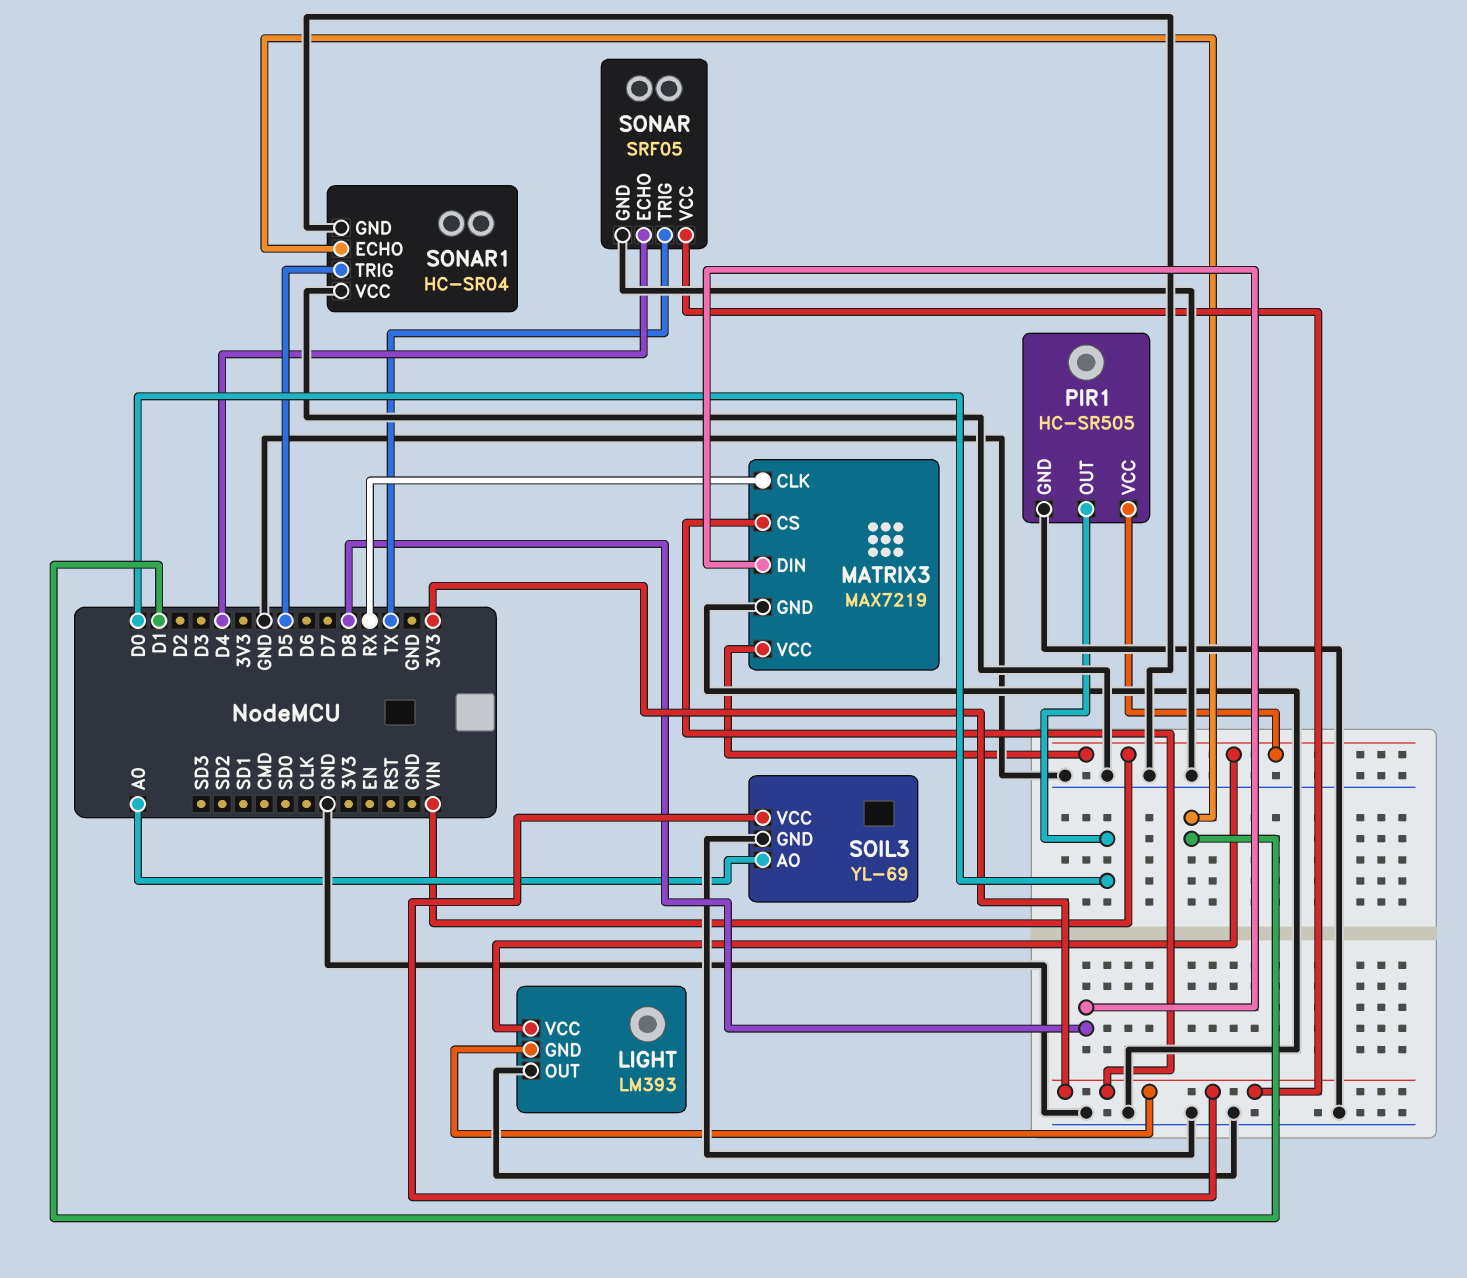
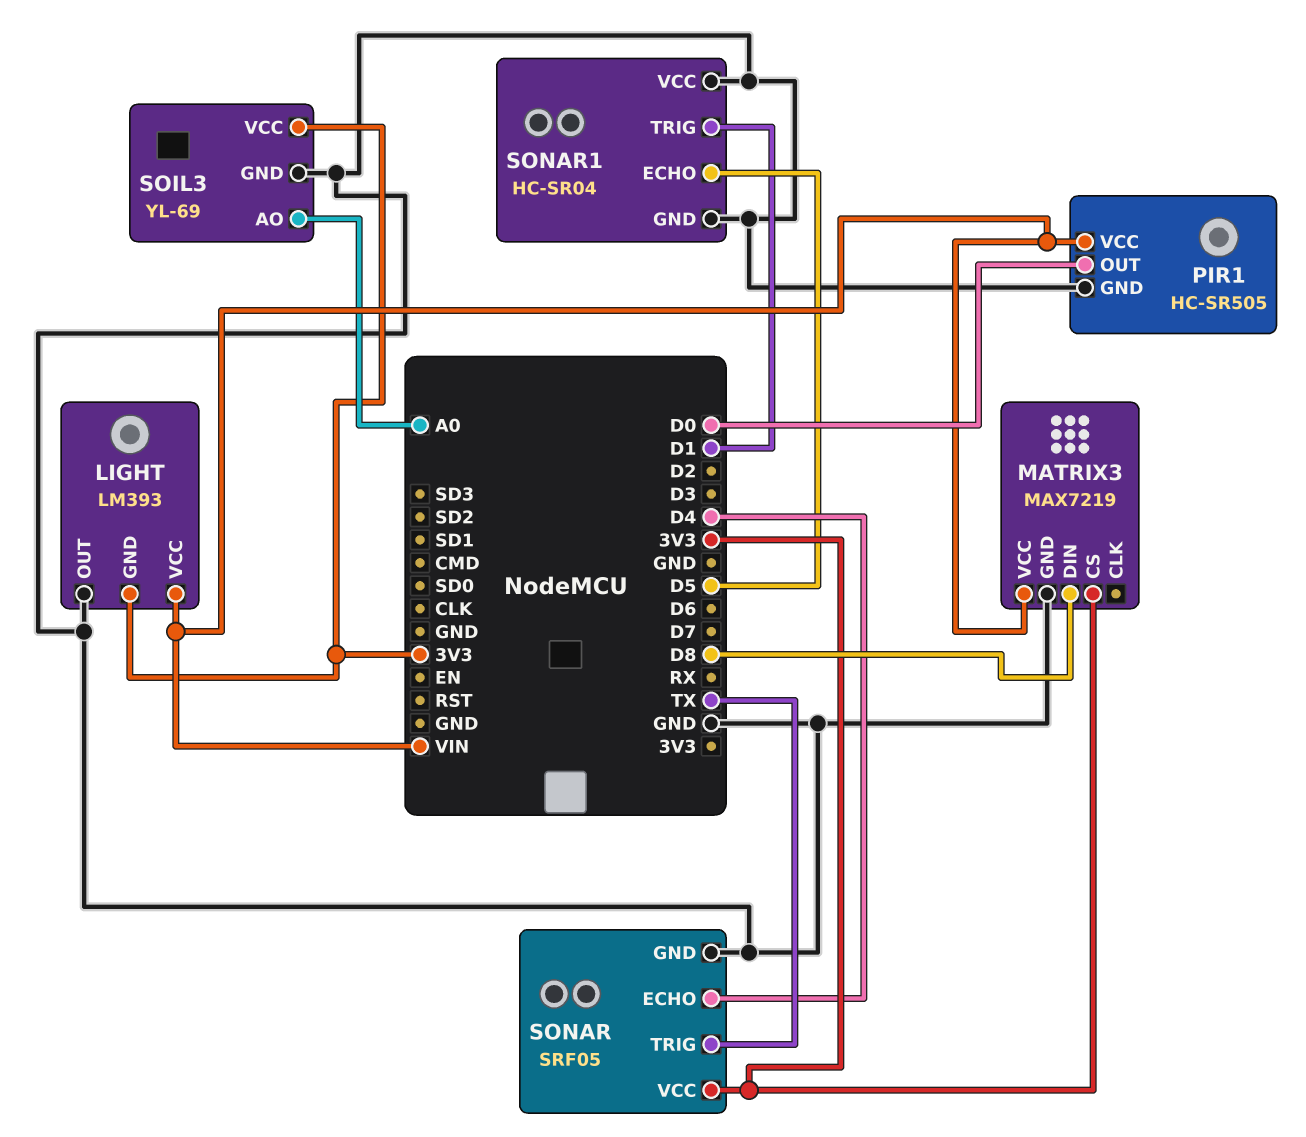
MATRIX3 pin CLK: RX -> none
SONAR1 pin ECHO: D1 -> D5
SONAR1 pin TRIG: D5 -> D1

